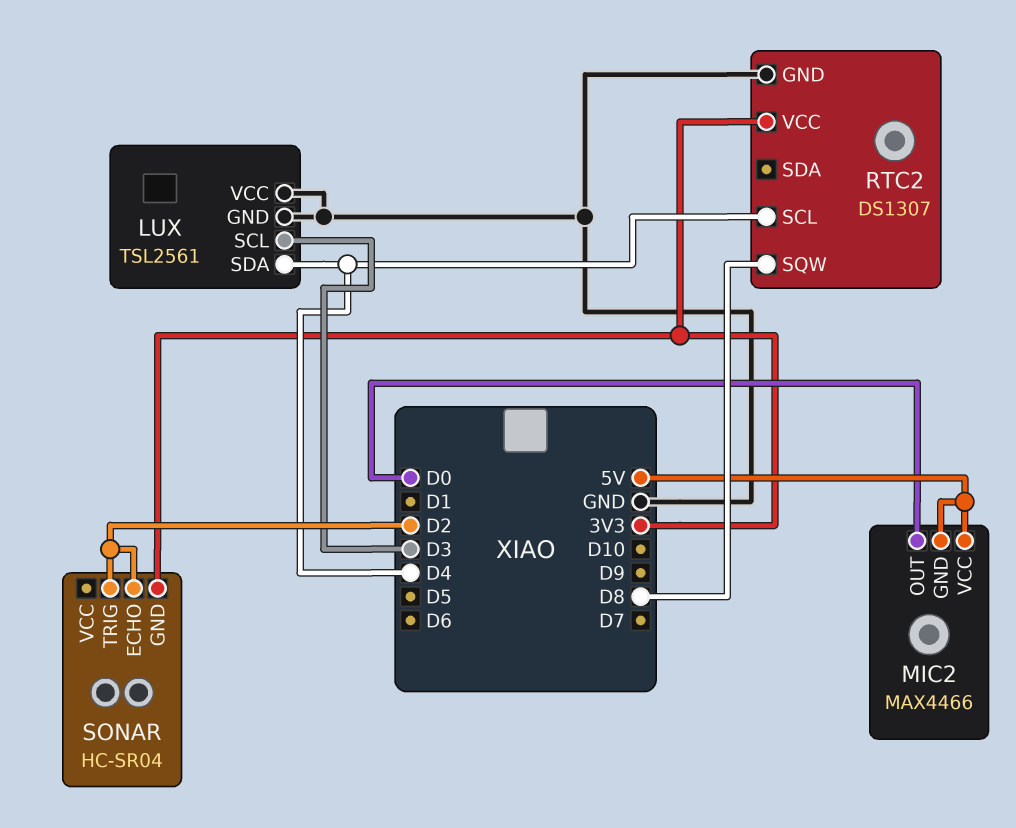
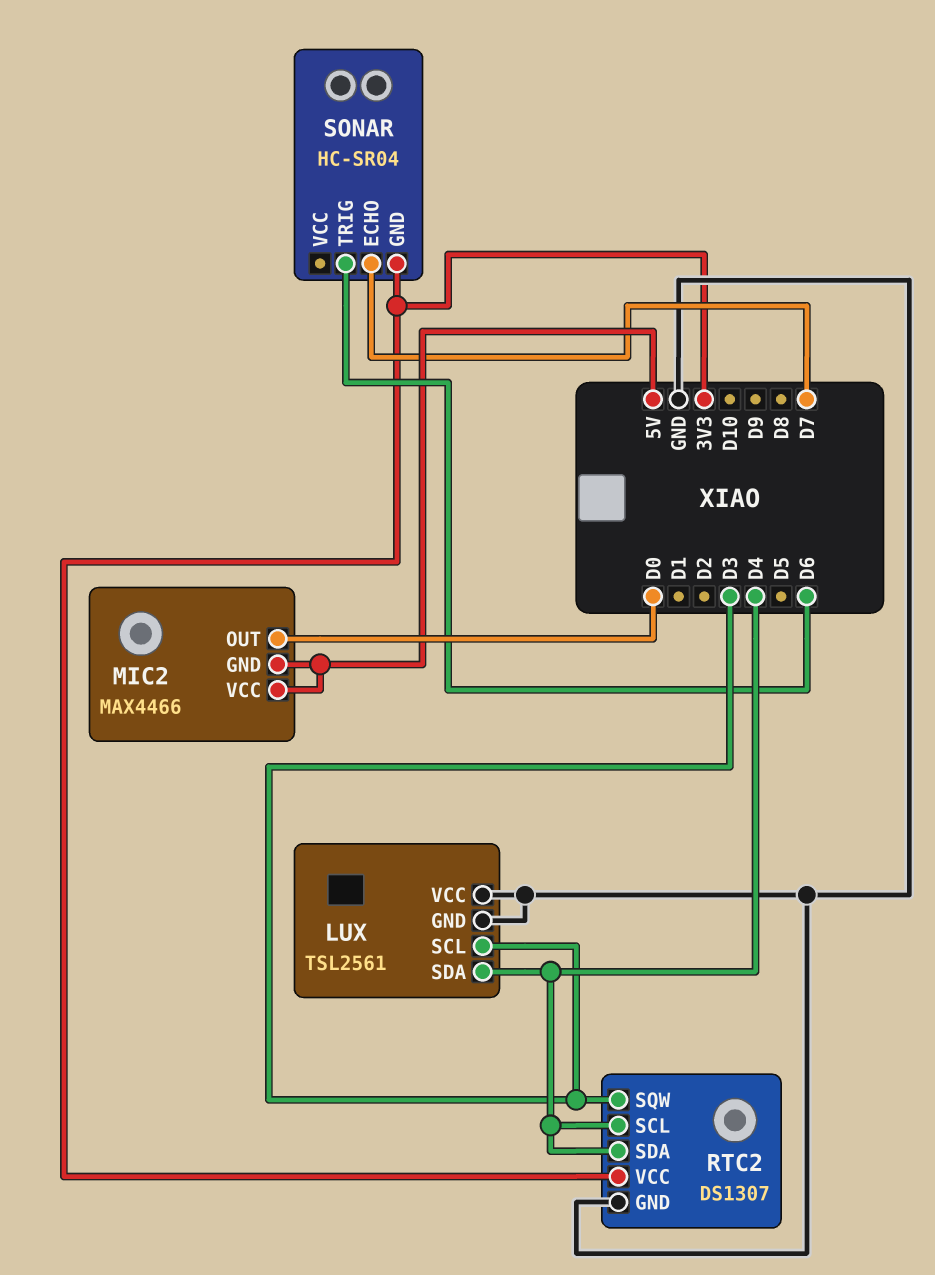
RTC2 pin SDA: none -> D4
RTC2 pin SQW: D8 -> D3
SONAR pin ECHO: D2 -> D7
SONAR pin TRIG: D2 -> D6

